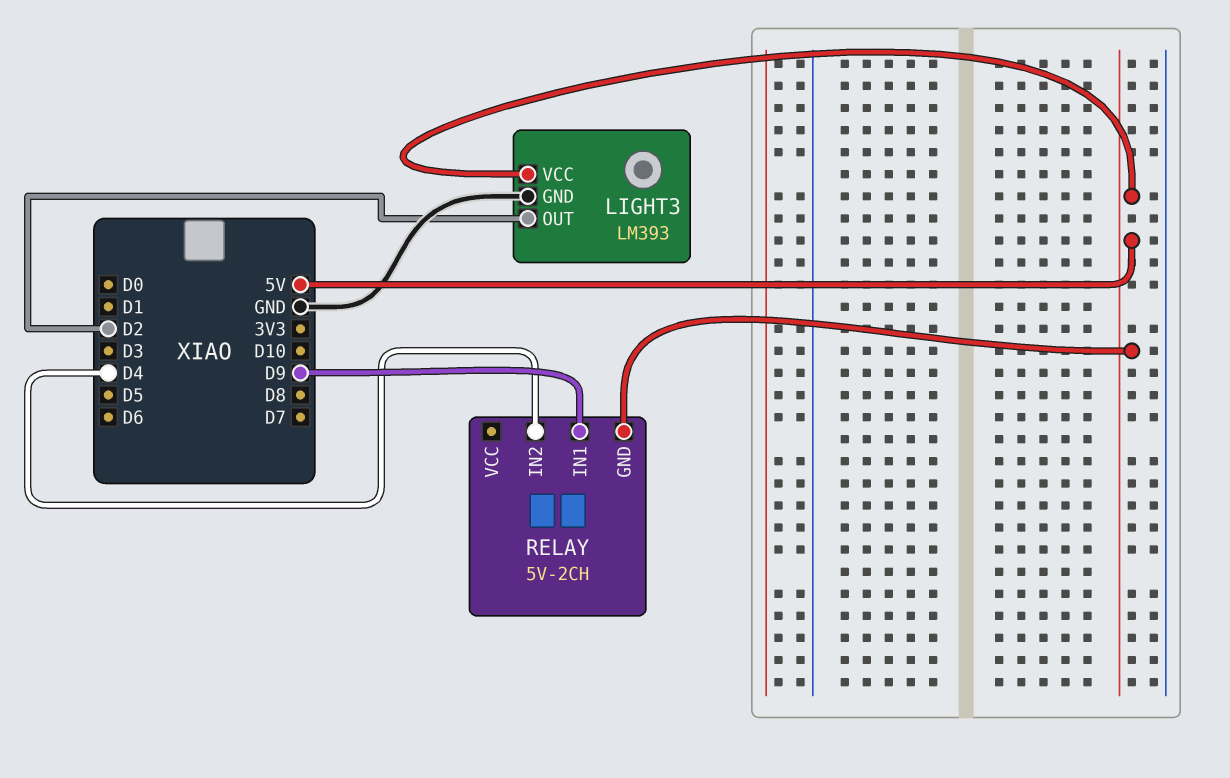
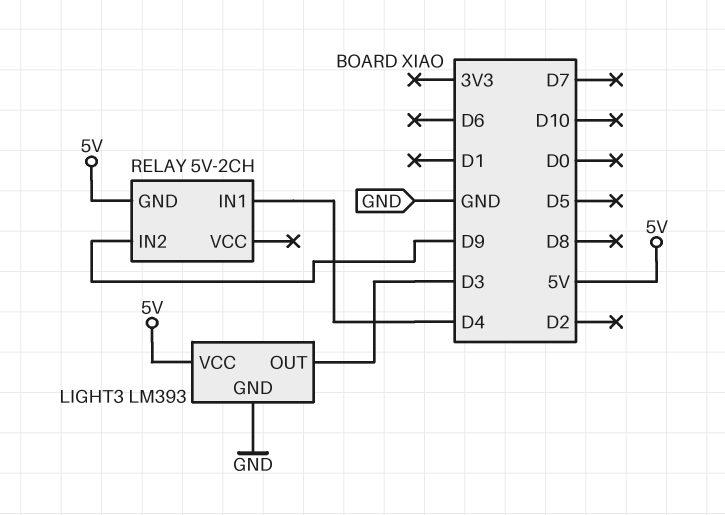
LIGHT3 pin OUT: D2 -> D3
RELAY pin IN1: D9 -> D4
RELAY pin IN2: D4 -> D9

